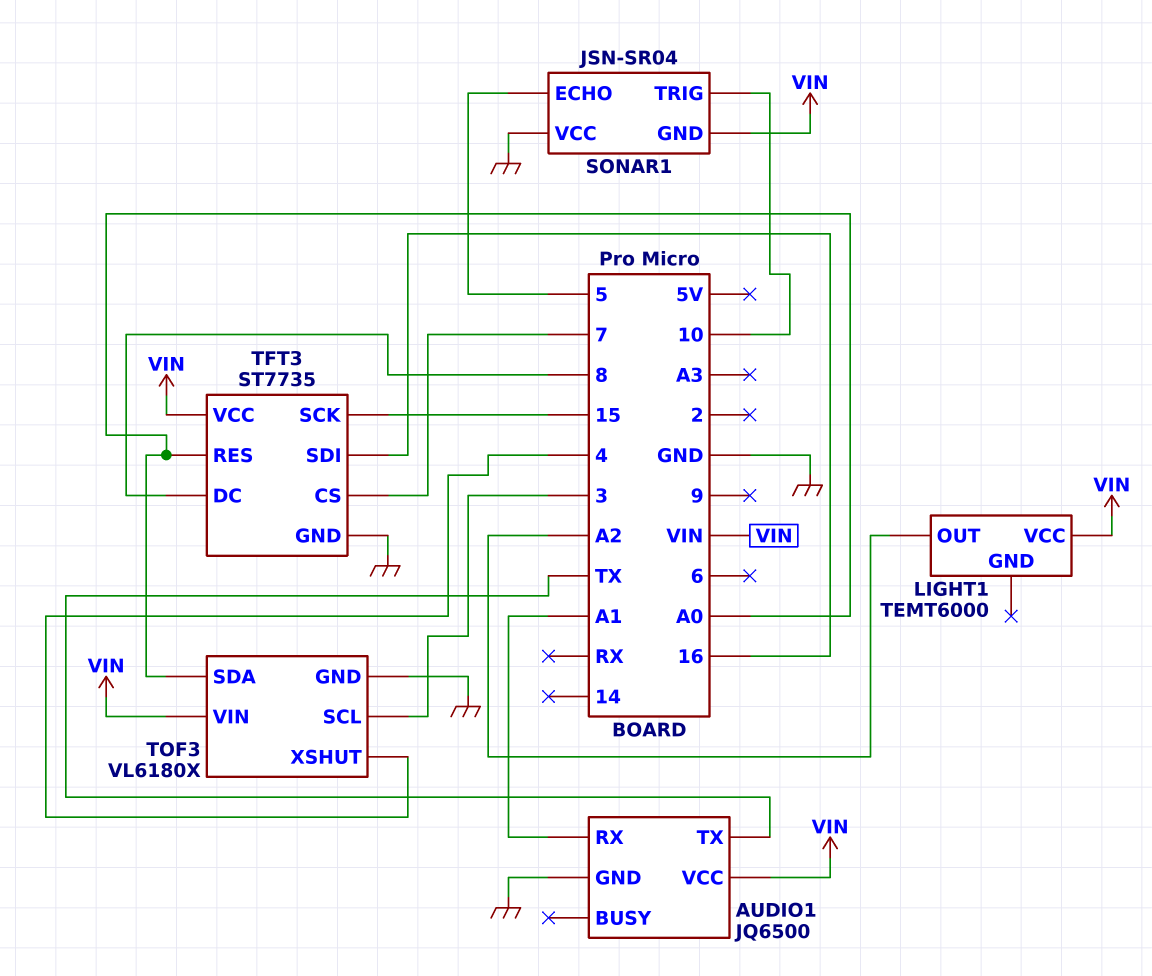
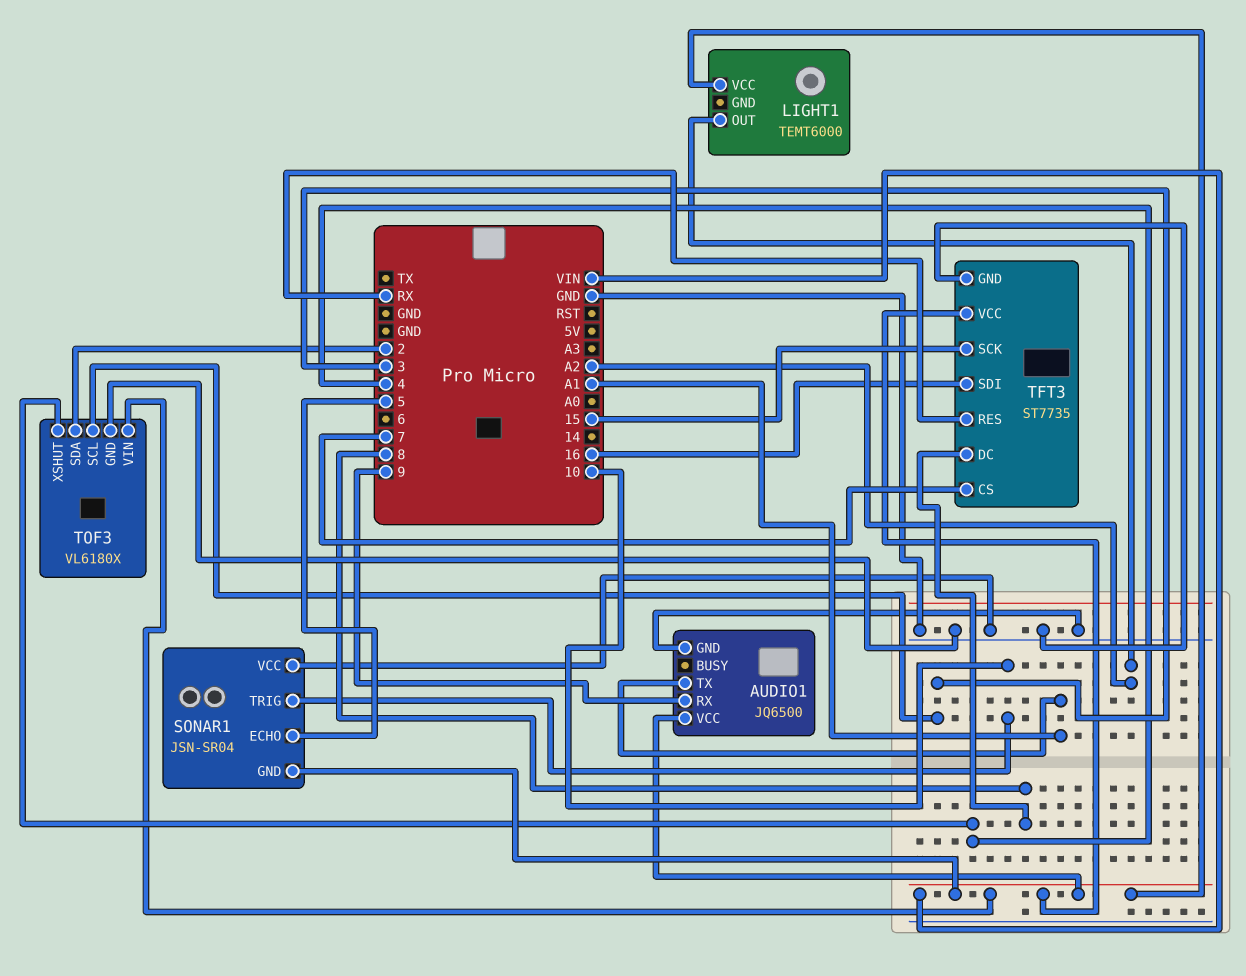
AUDIO1 pin RX: A1 -> 9
AUDIO1 pin TX: TX -> A1
TFT3 pin RES: A0 -> RX
TOF3 pin SDA: A0 -> 2

